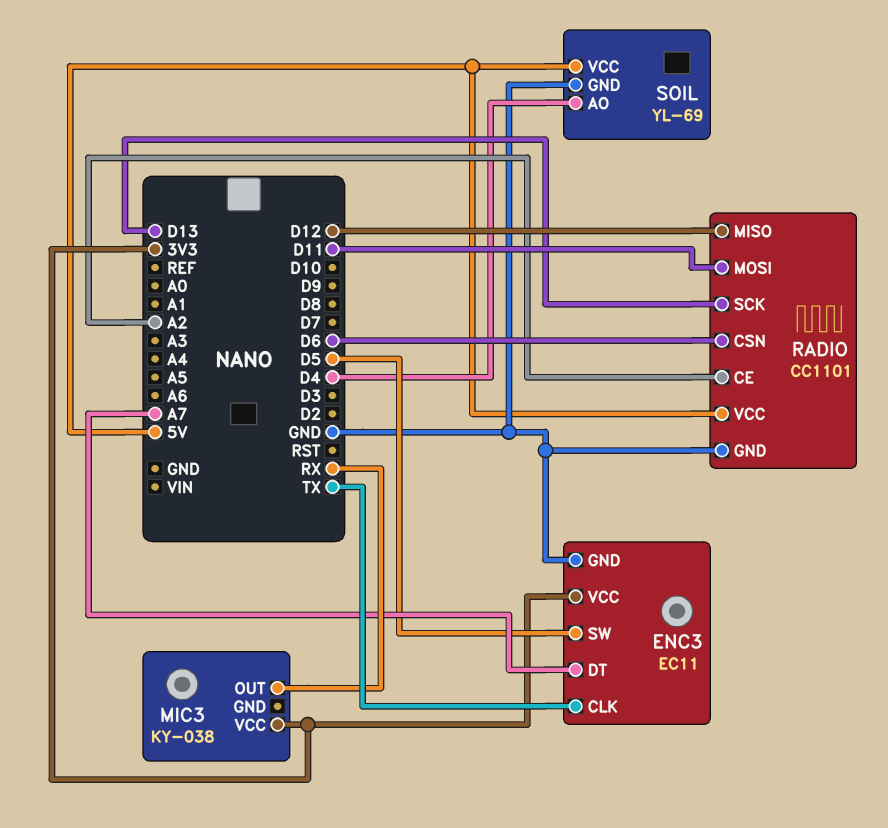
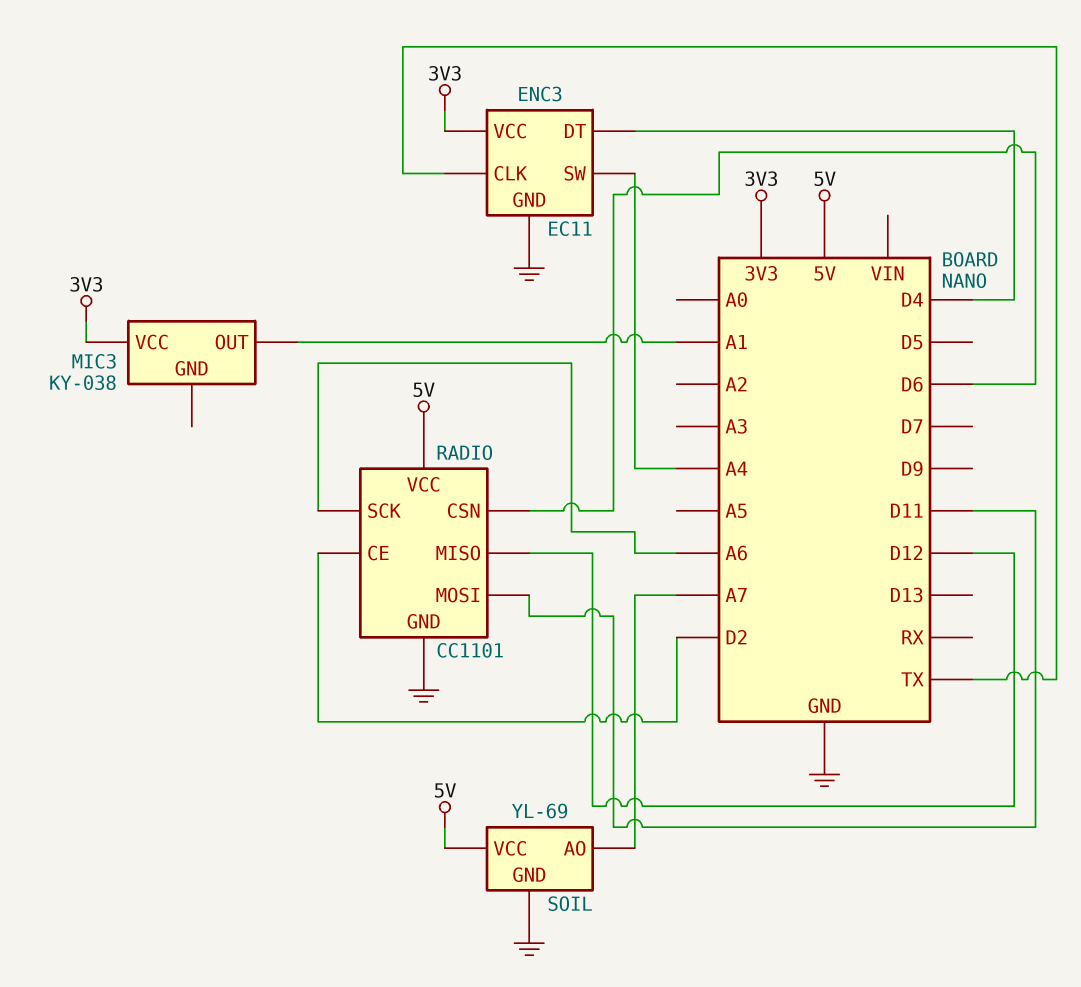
ENC3 pin DT: A7 -> D4
ENC3 pin SW: D5 -> A4
MIC3 pin OUT: RX -> A1
RADIO pin CE: A2 -> D2
RADIO pin SCK: D13 -> A6
SOIL pin AO: D4 -> A7

